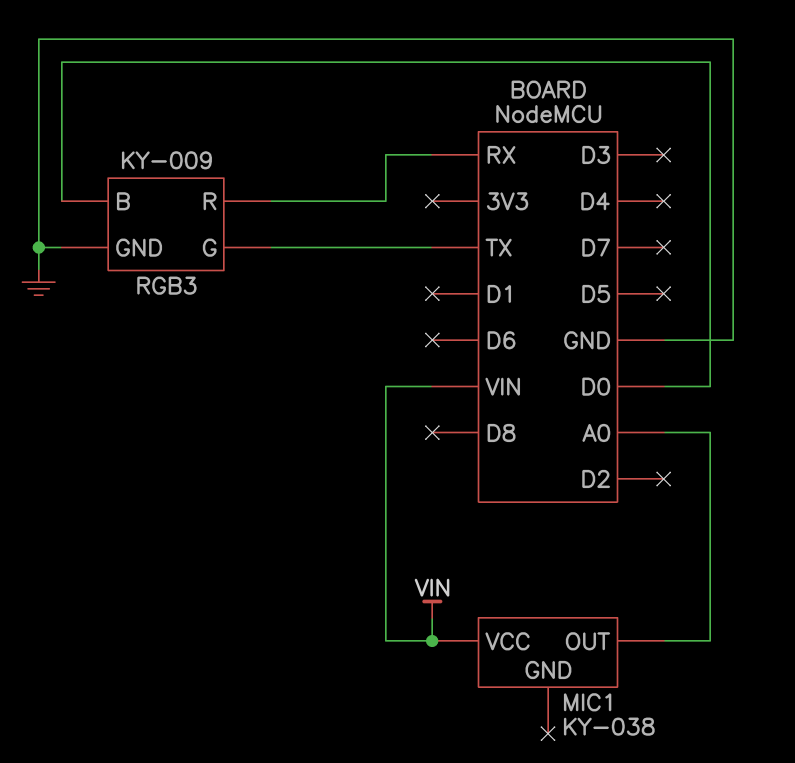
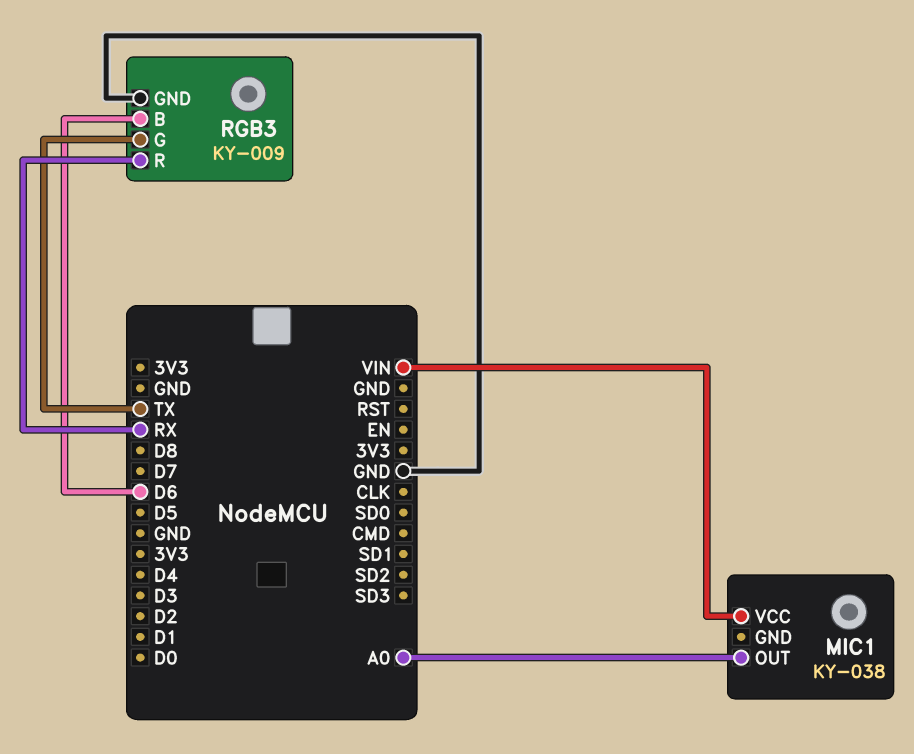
RGB3 pin B: D0 -> D6

